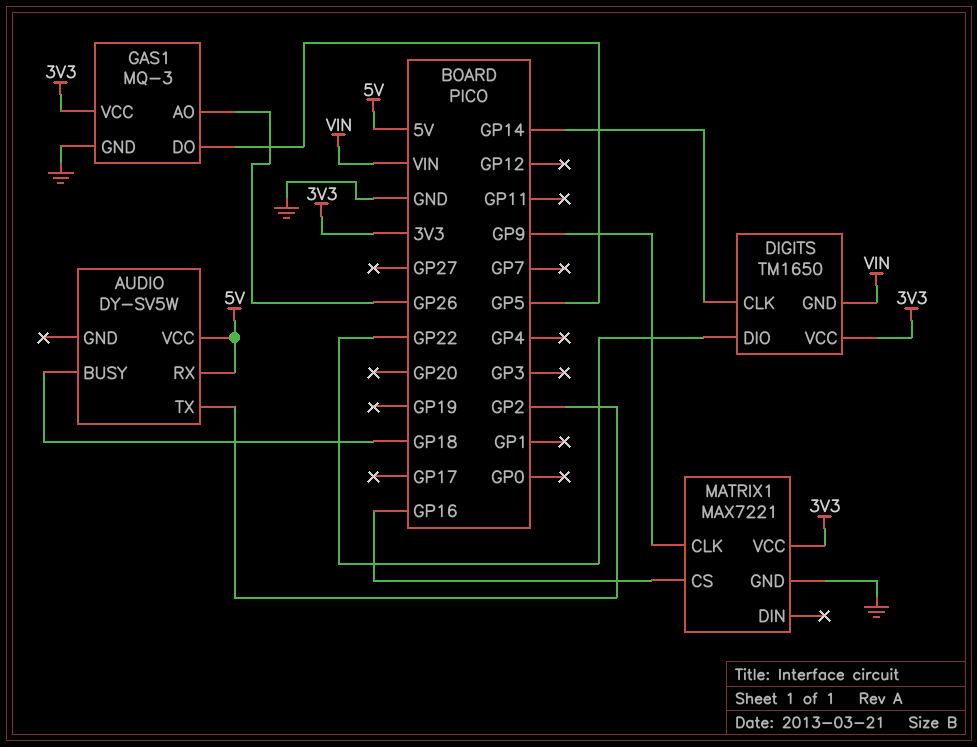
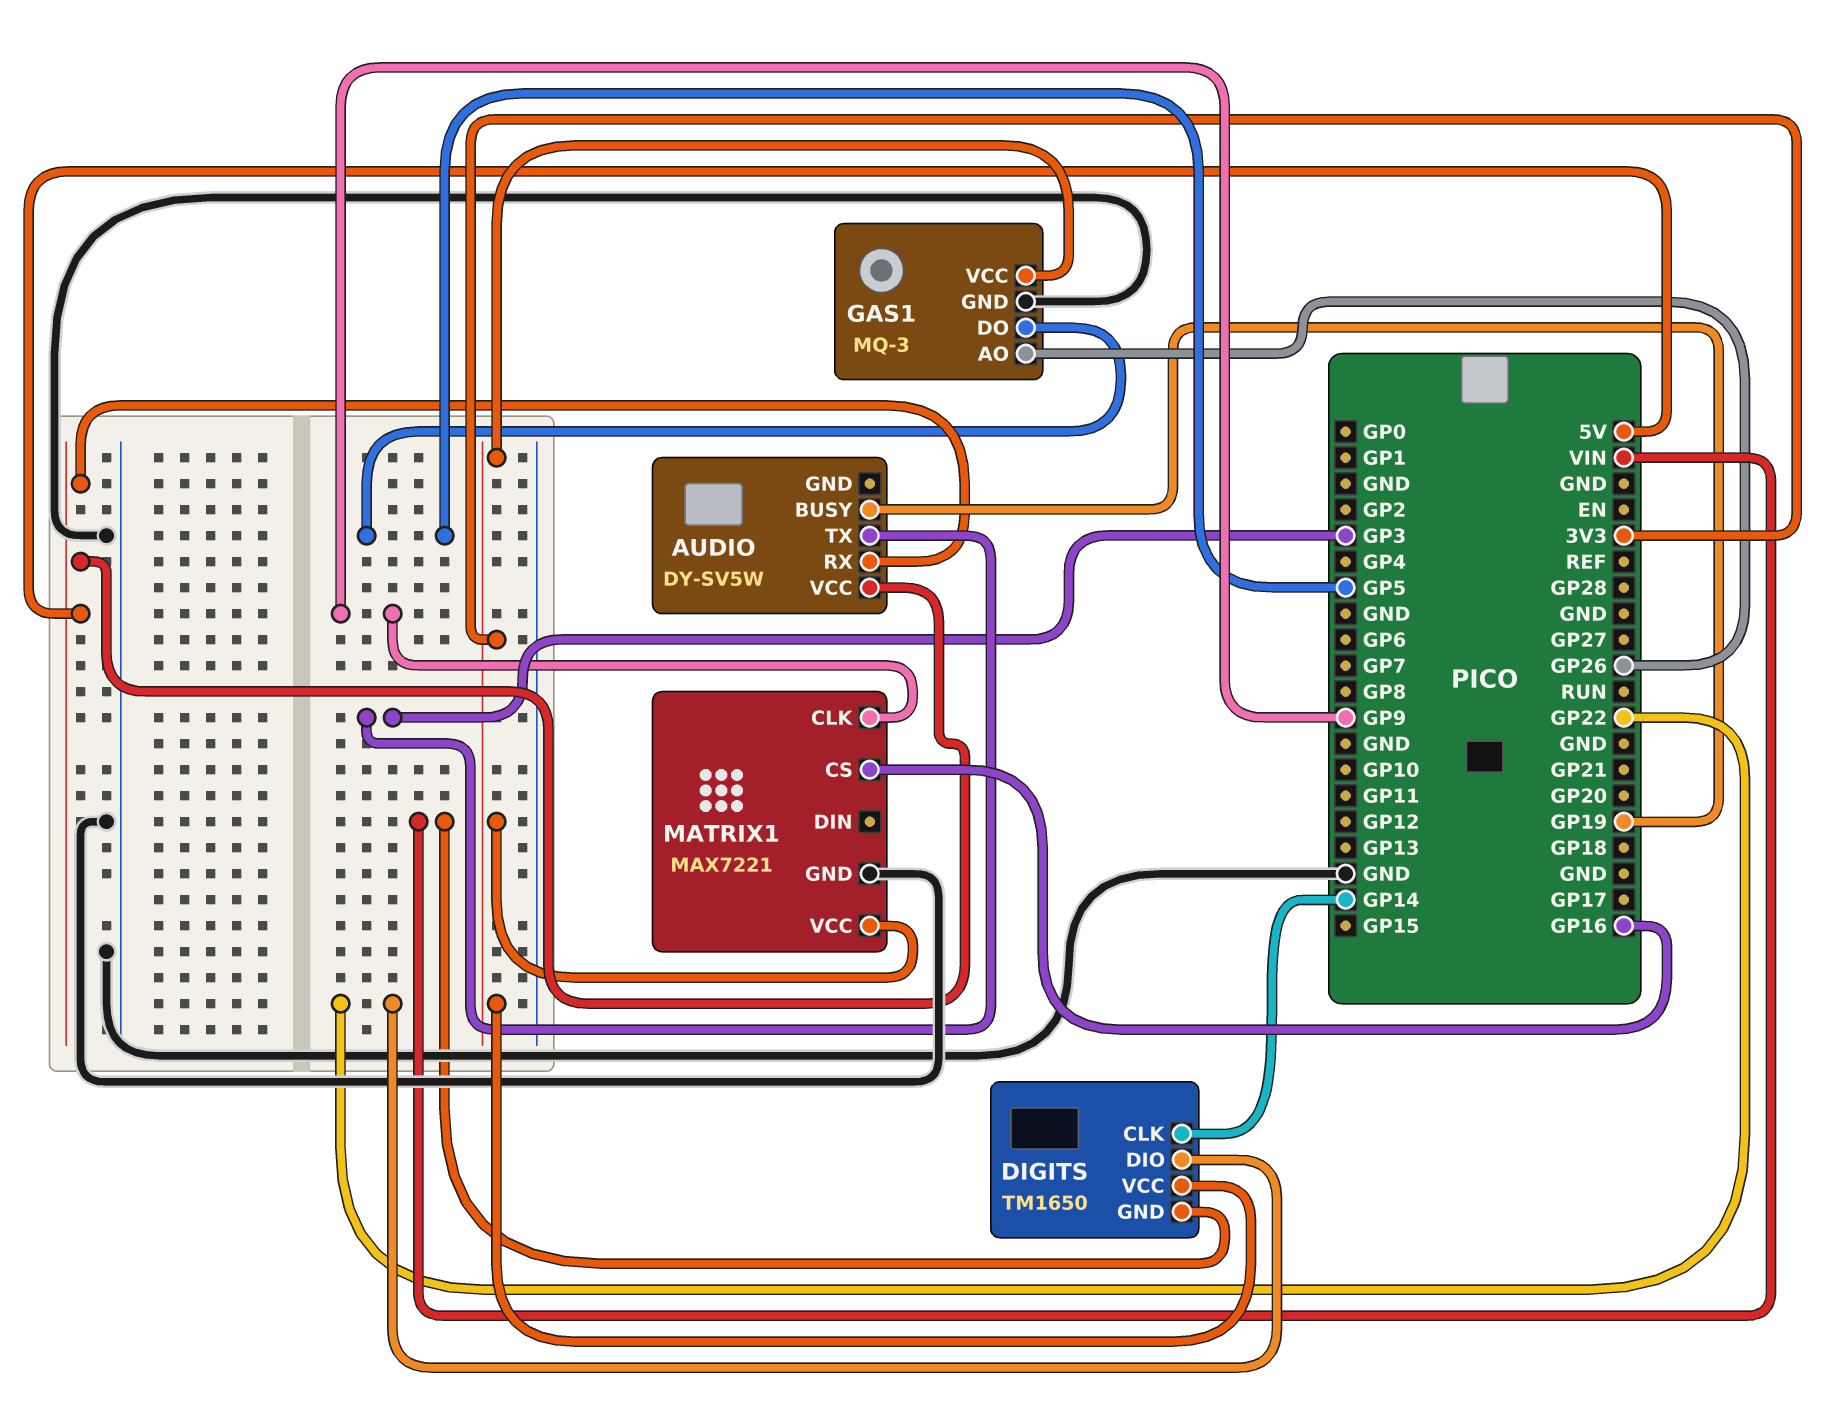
AUDIO pin BUSY: GP18 -> GP19
AUDIO pin TX: GP2 -> GP3

